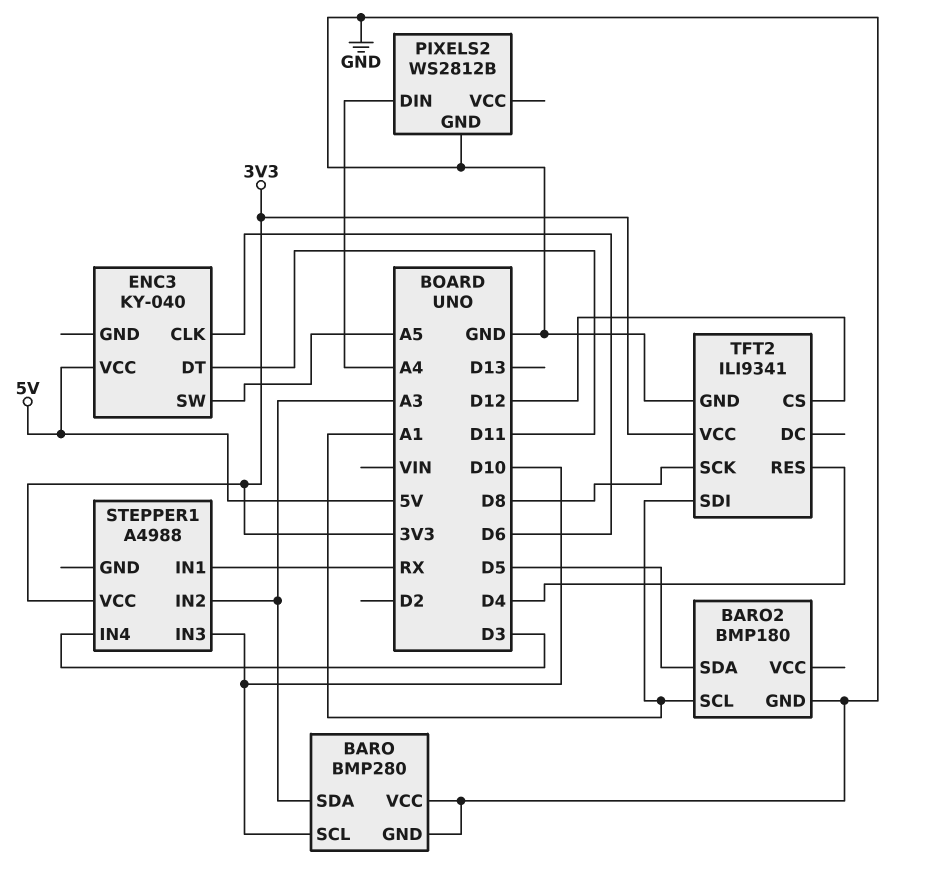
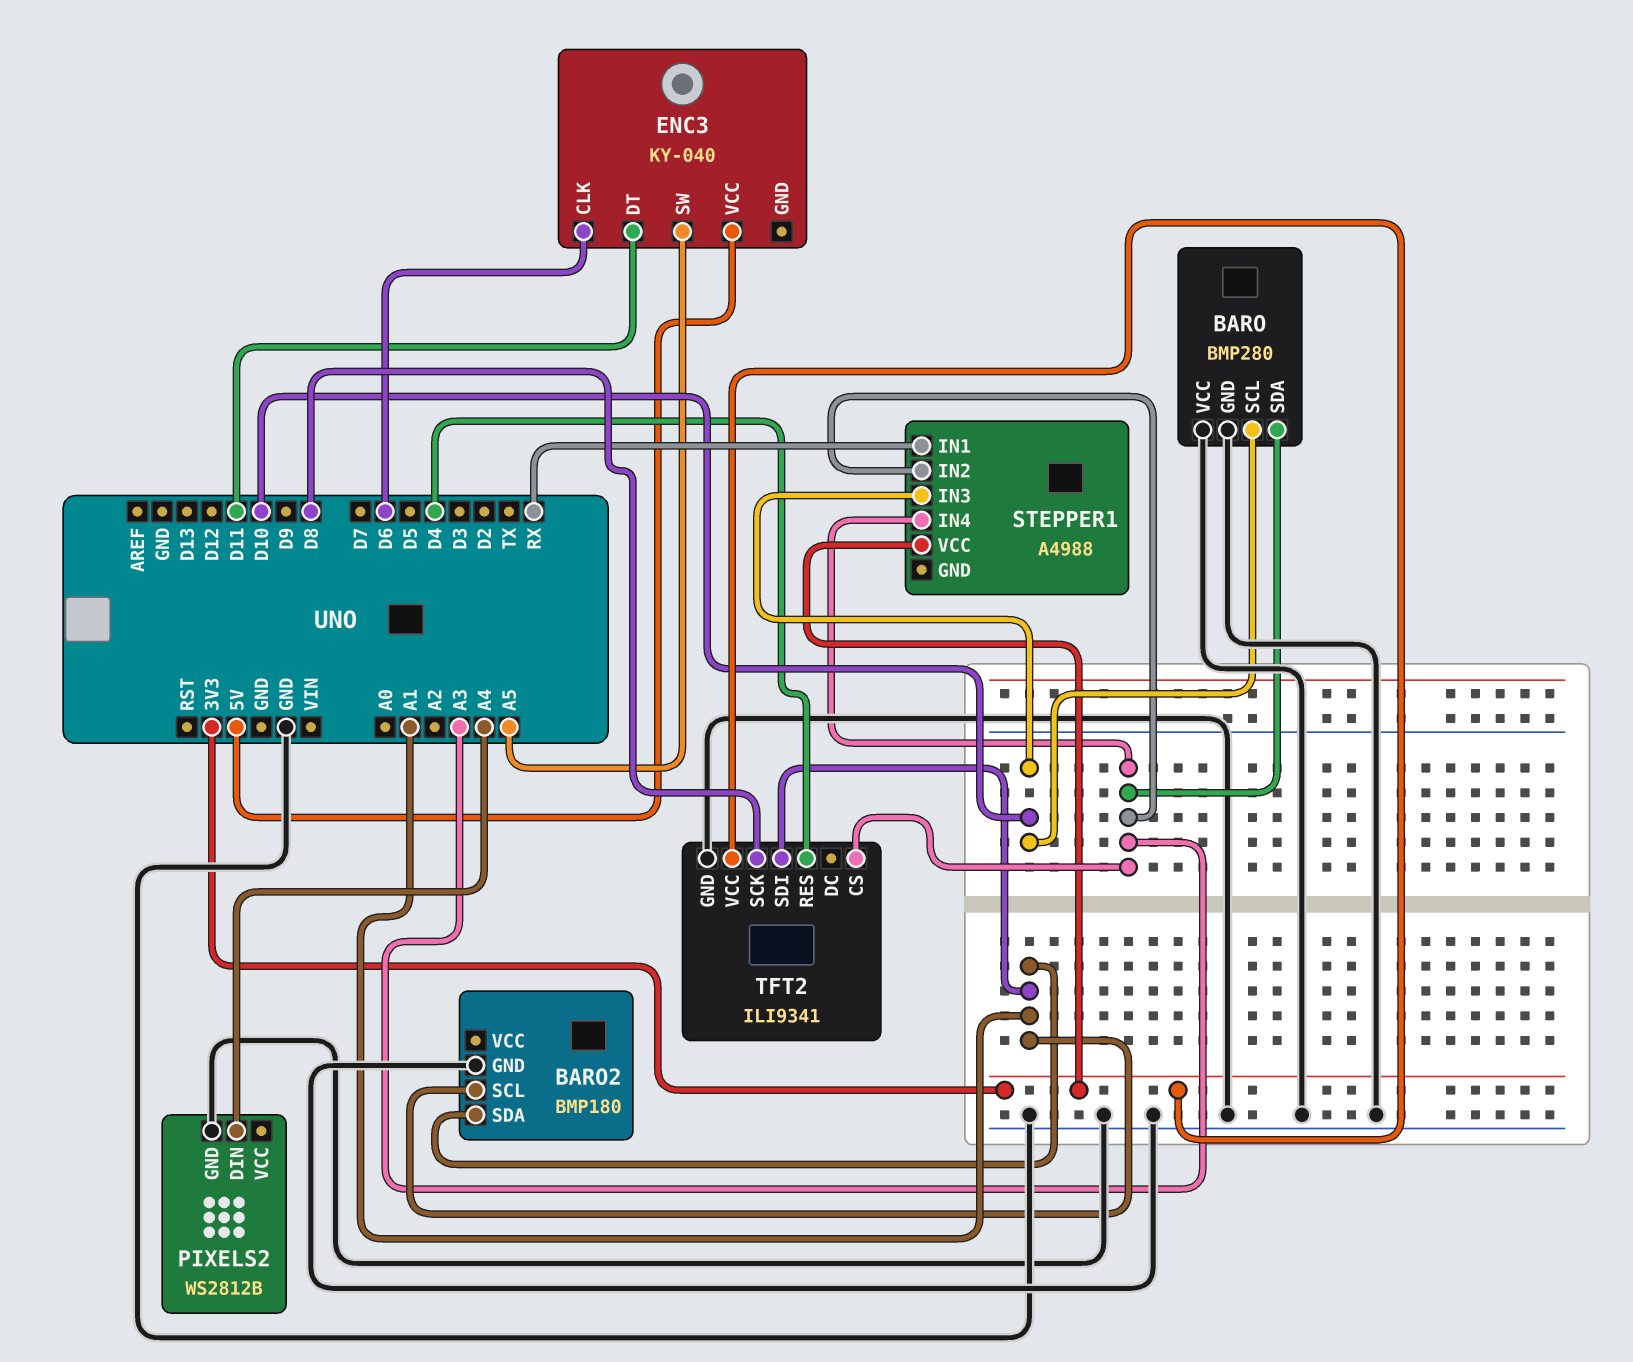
BARO2 pin SDA: D5 -> A1
STEPPER1 pin IN4: D3 -> A3
TFT2 pin CS: D12 -> A3

